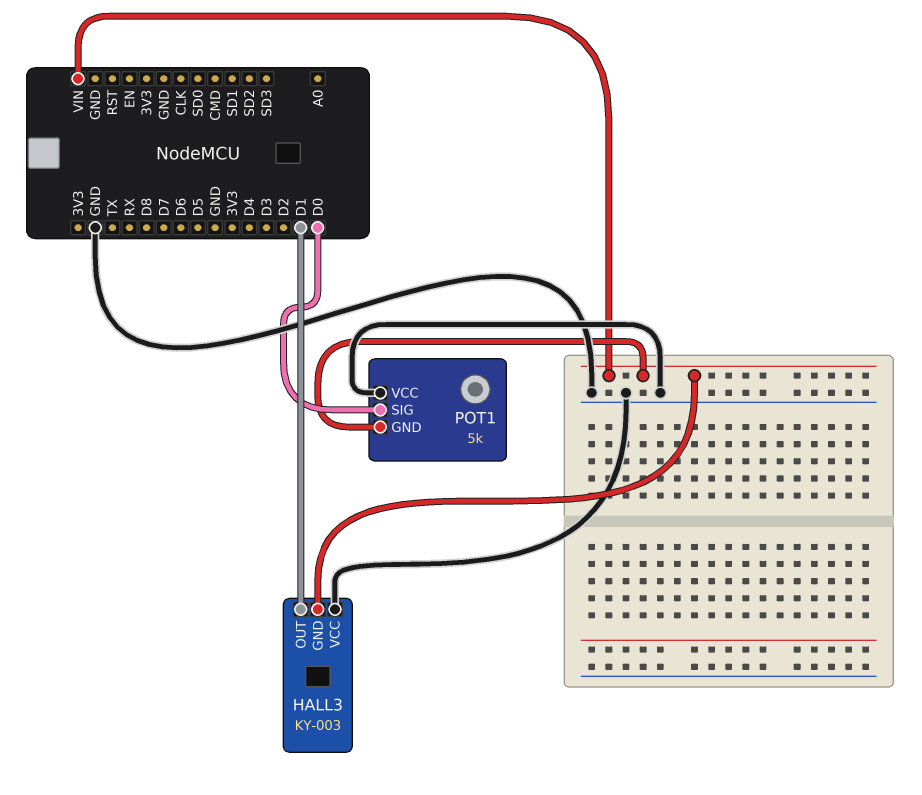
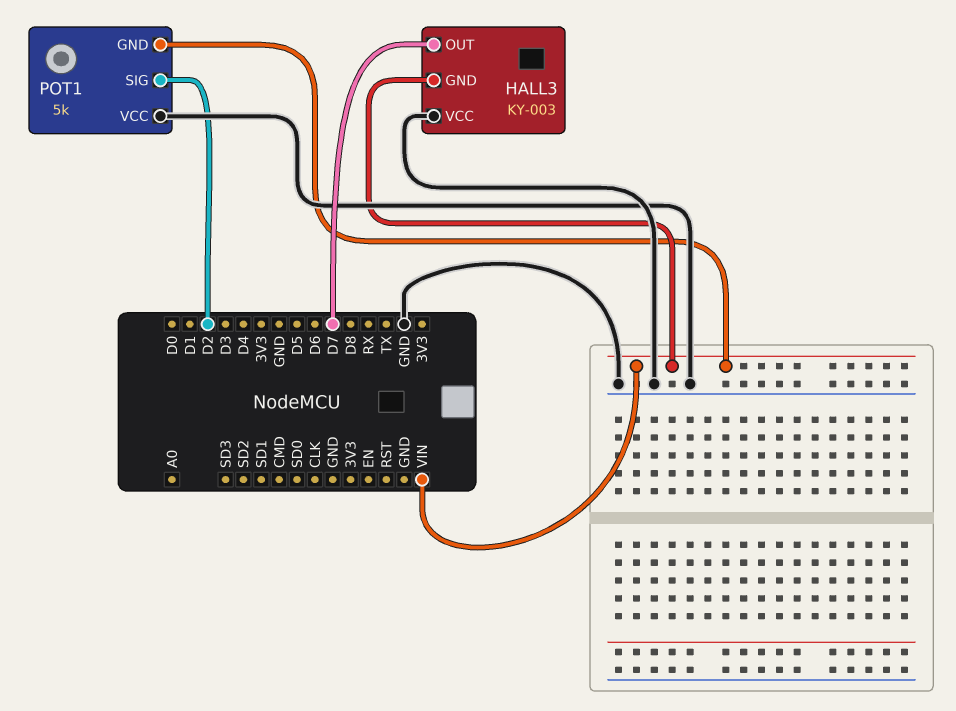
HALL3 pin OUT: D1 -> D7
POT1 pin SIG: D0 -> D2

